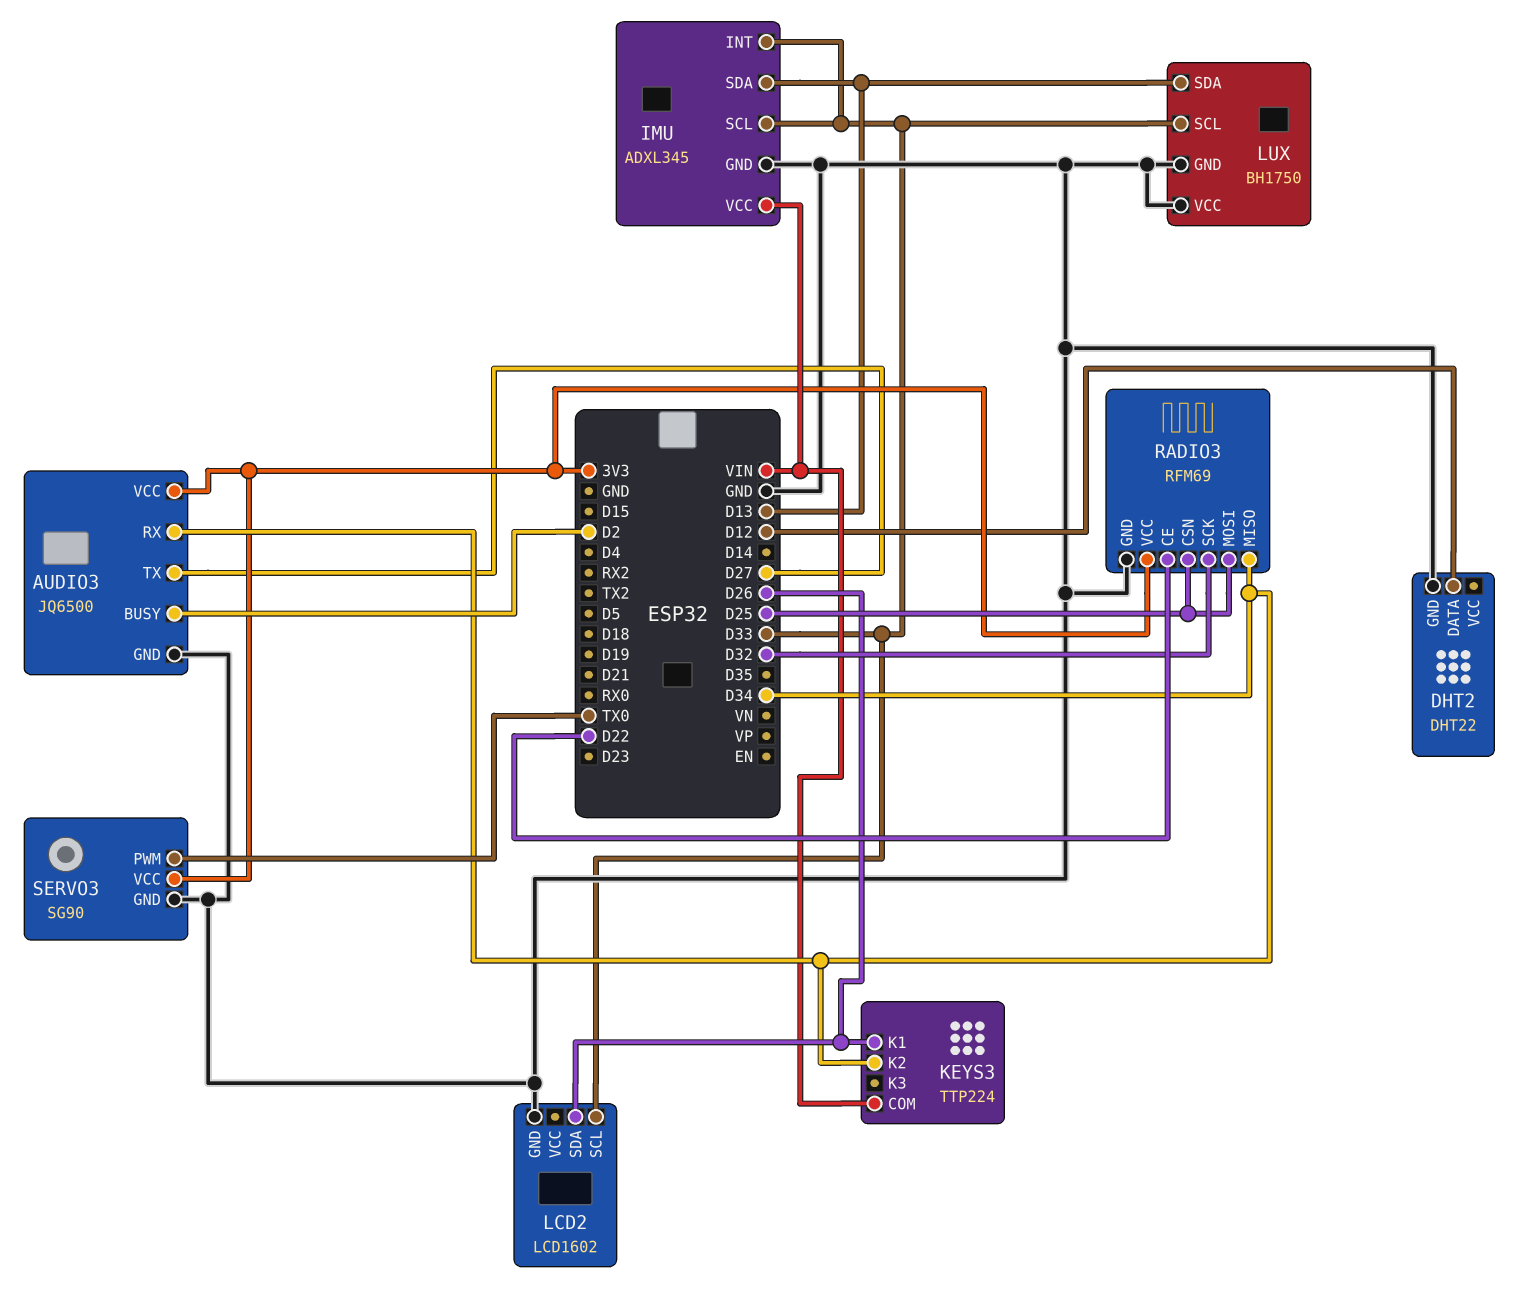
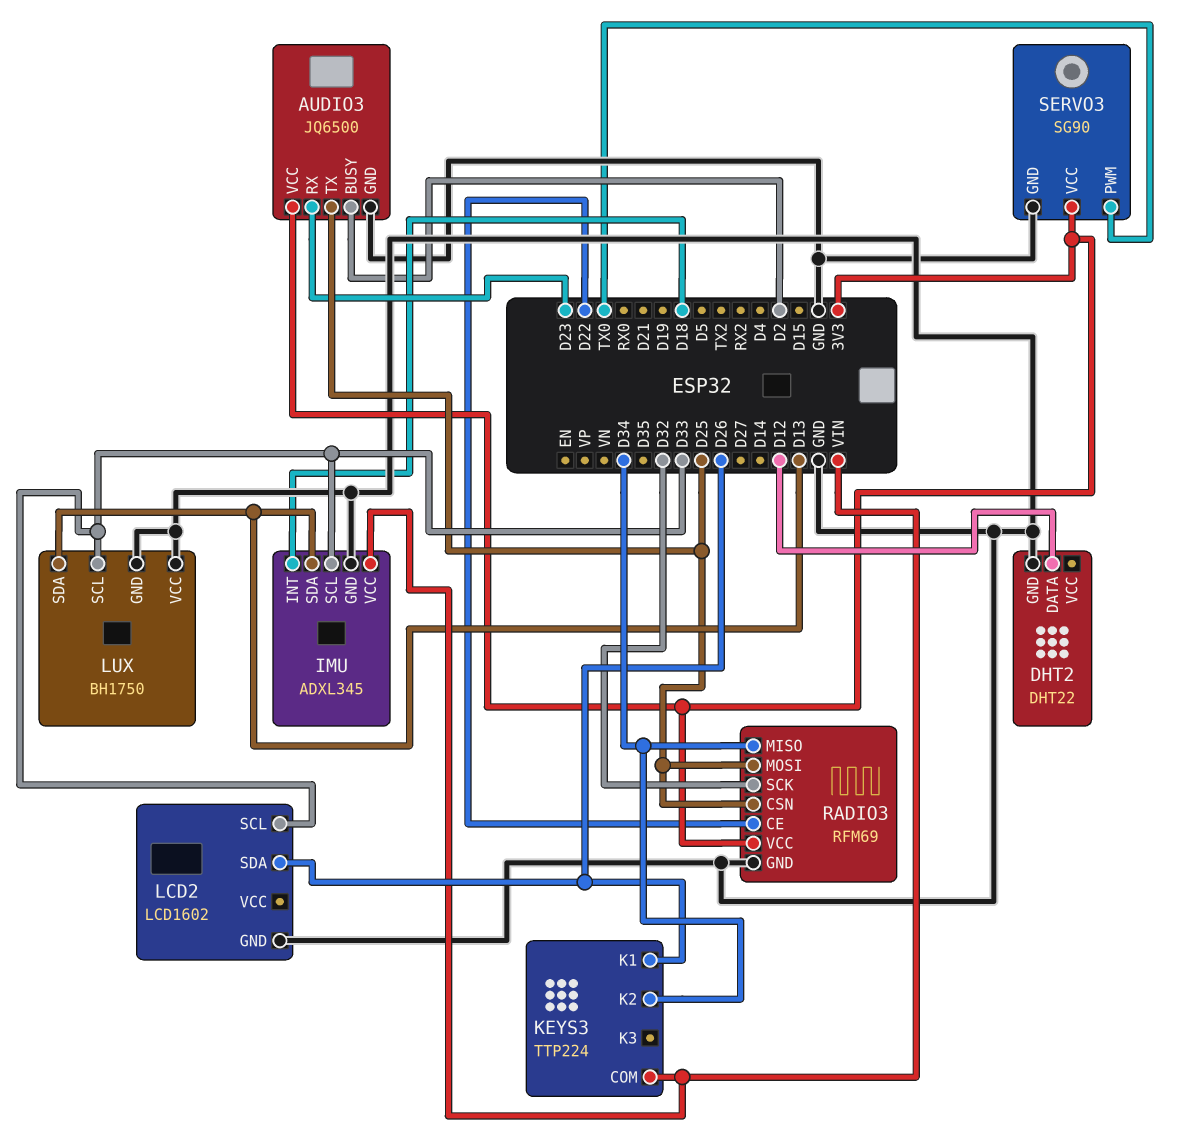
AUDIO3 pin RX: D34 -> D23
AUDIO3 pin TX: D27 -> D25
IMU pin INT: D33 -> D18

